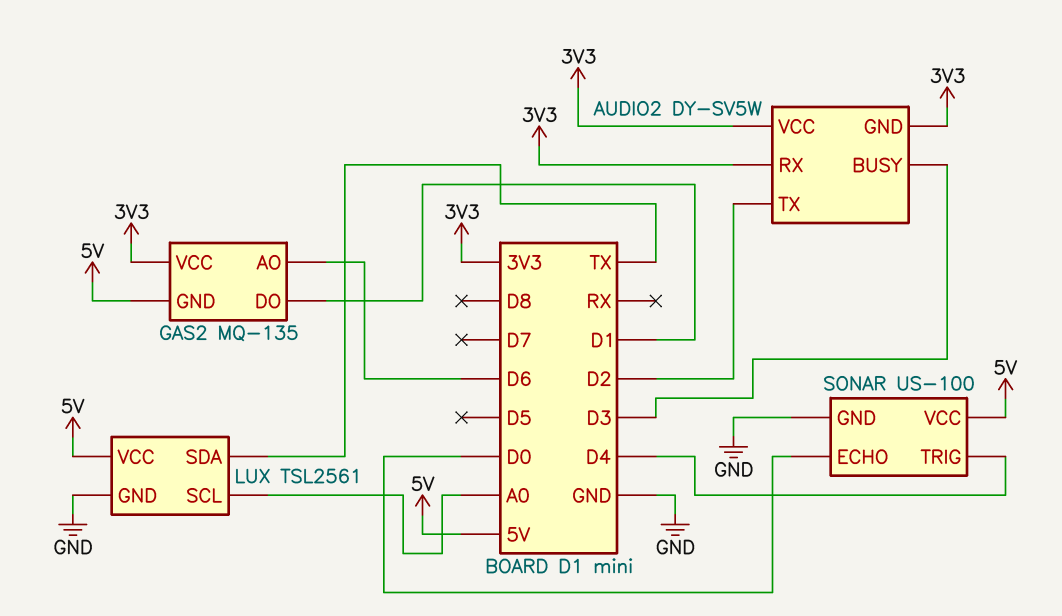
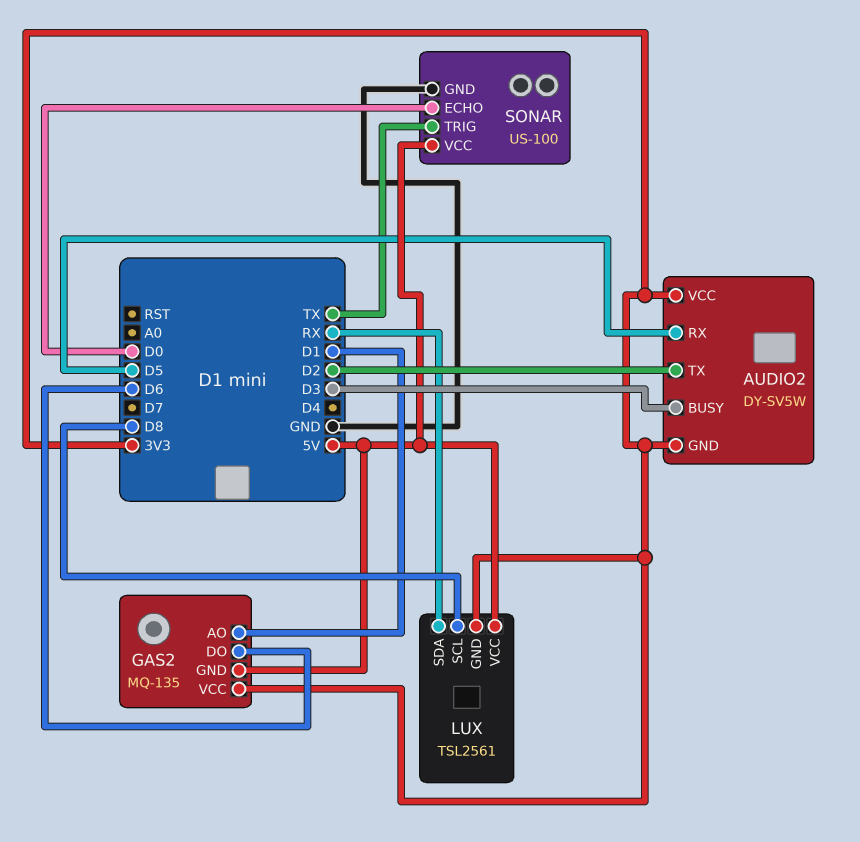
AUDIO2 pin RX: 3V3 -> D5
GAS2 pin AO: D6 -> D1
GAS2 pin DO: D1 -> D6
LUX pin GND: GND -> 3V3
LUX pin SCL: A0 -> D8
LUX pin SDA: TX -> RX
SONAR pin TRIG: D4 -> TX

